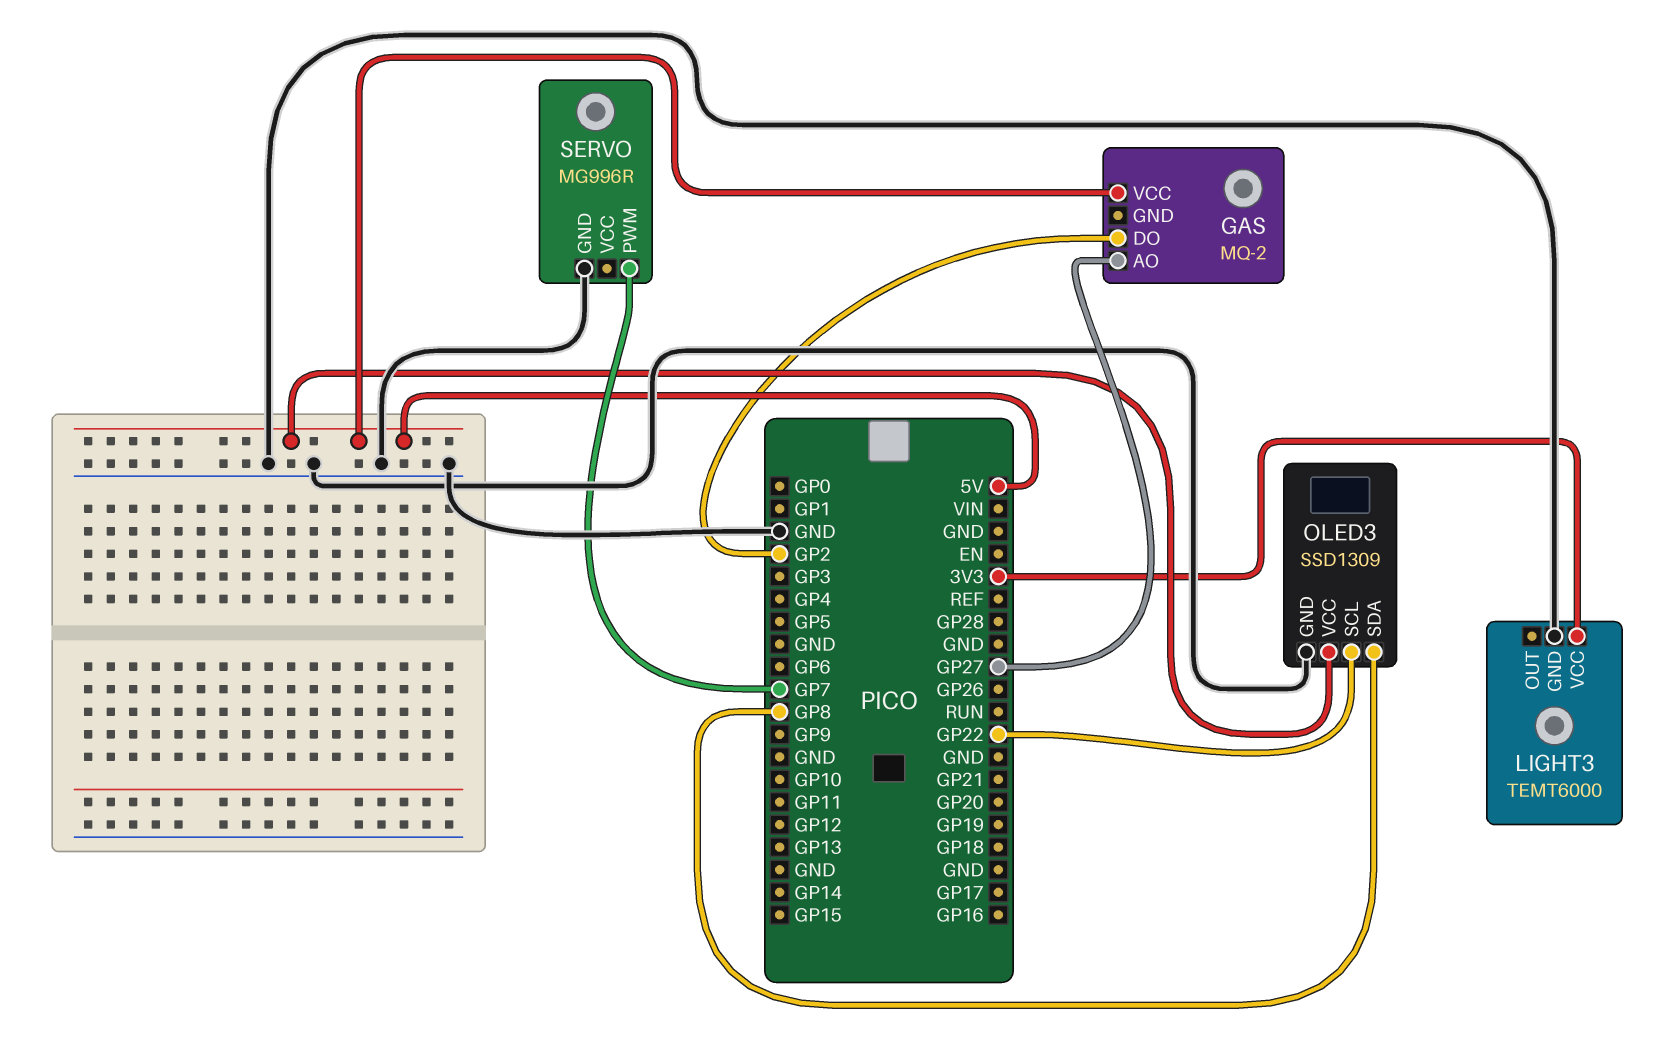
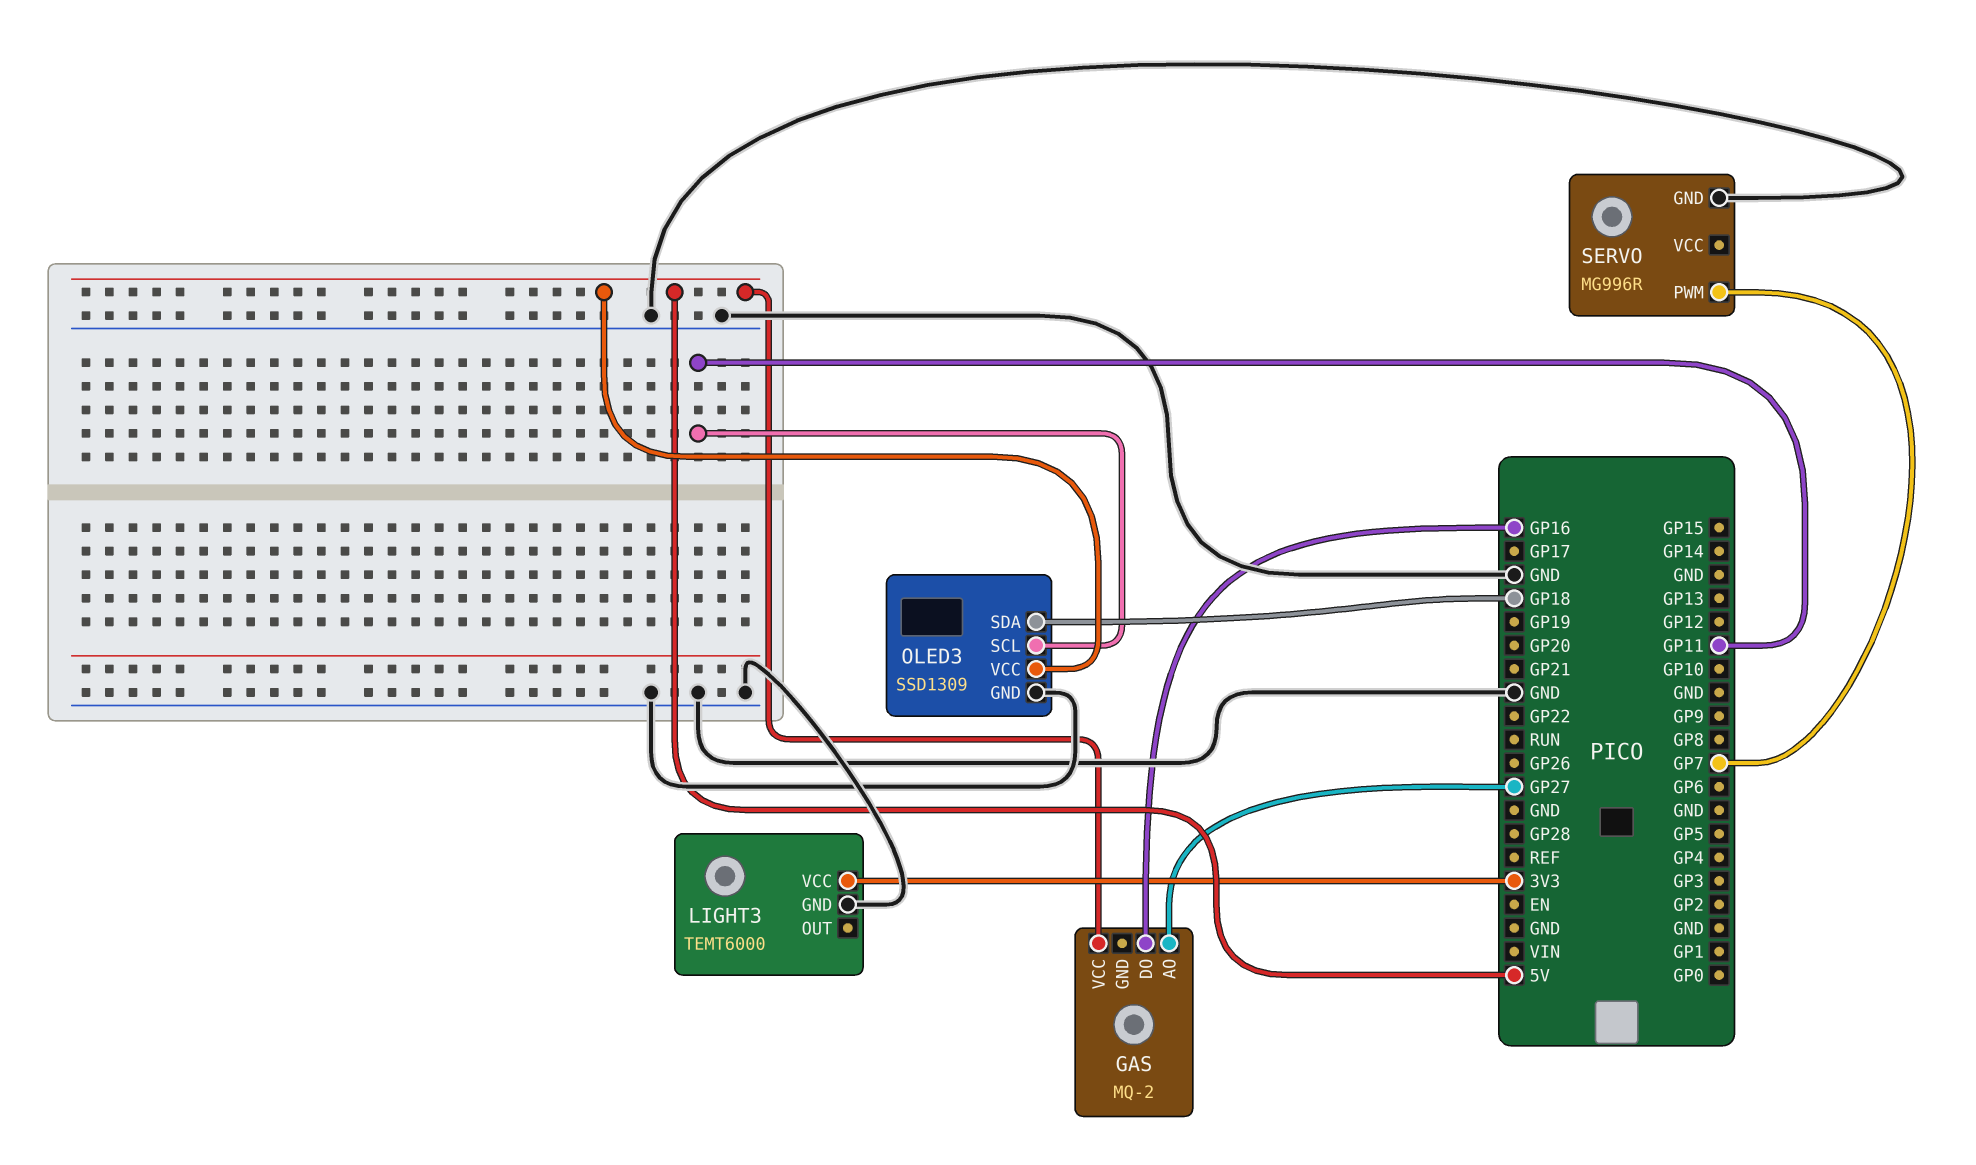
GAS pin DO: GP2 -> GP16
OLED3 pin SCL: GP22 -> GP11
OLED3 pin SDA: GP8 -> GP18

